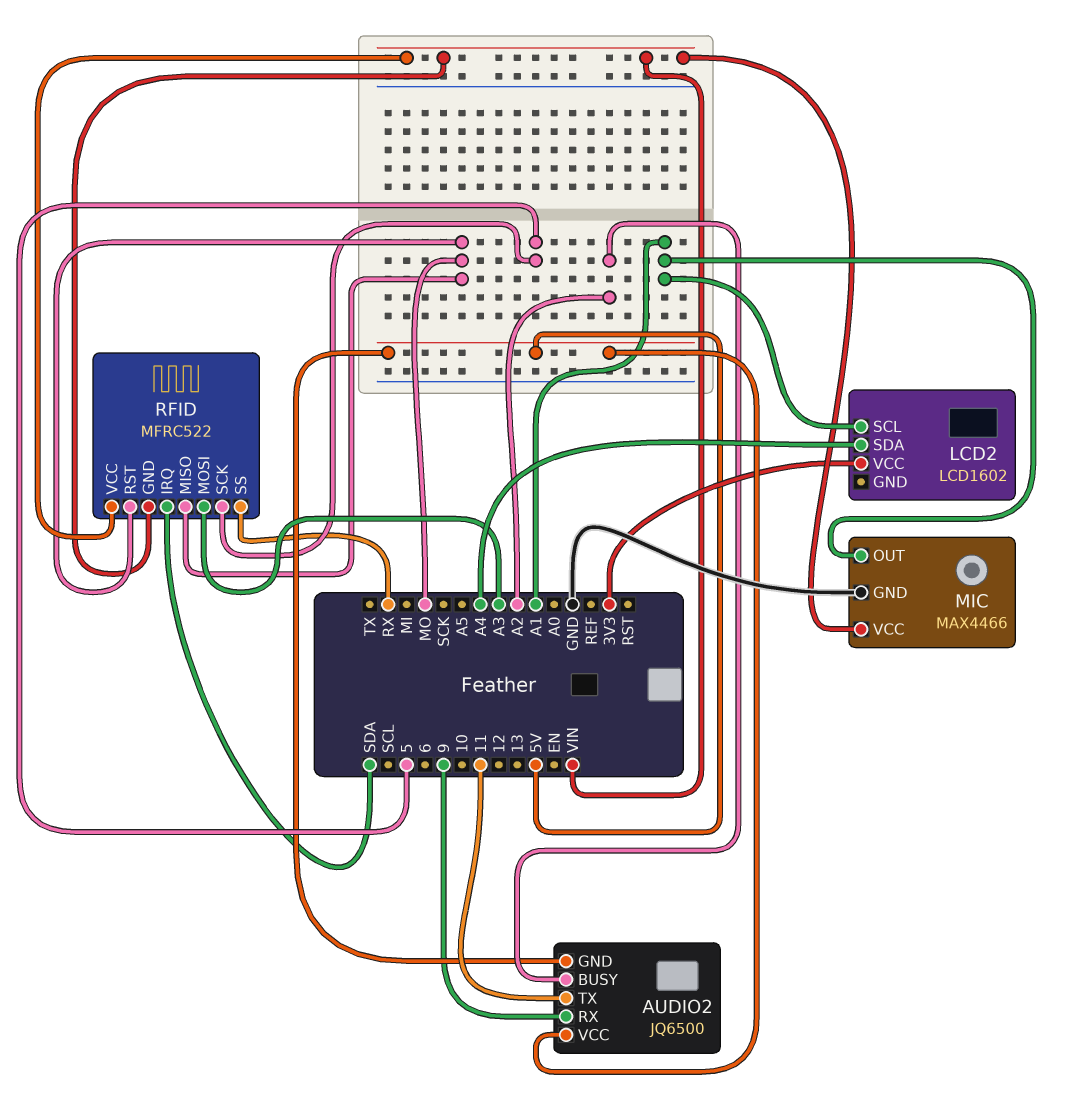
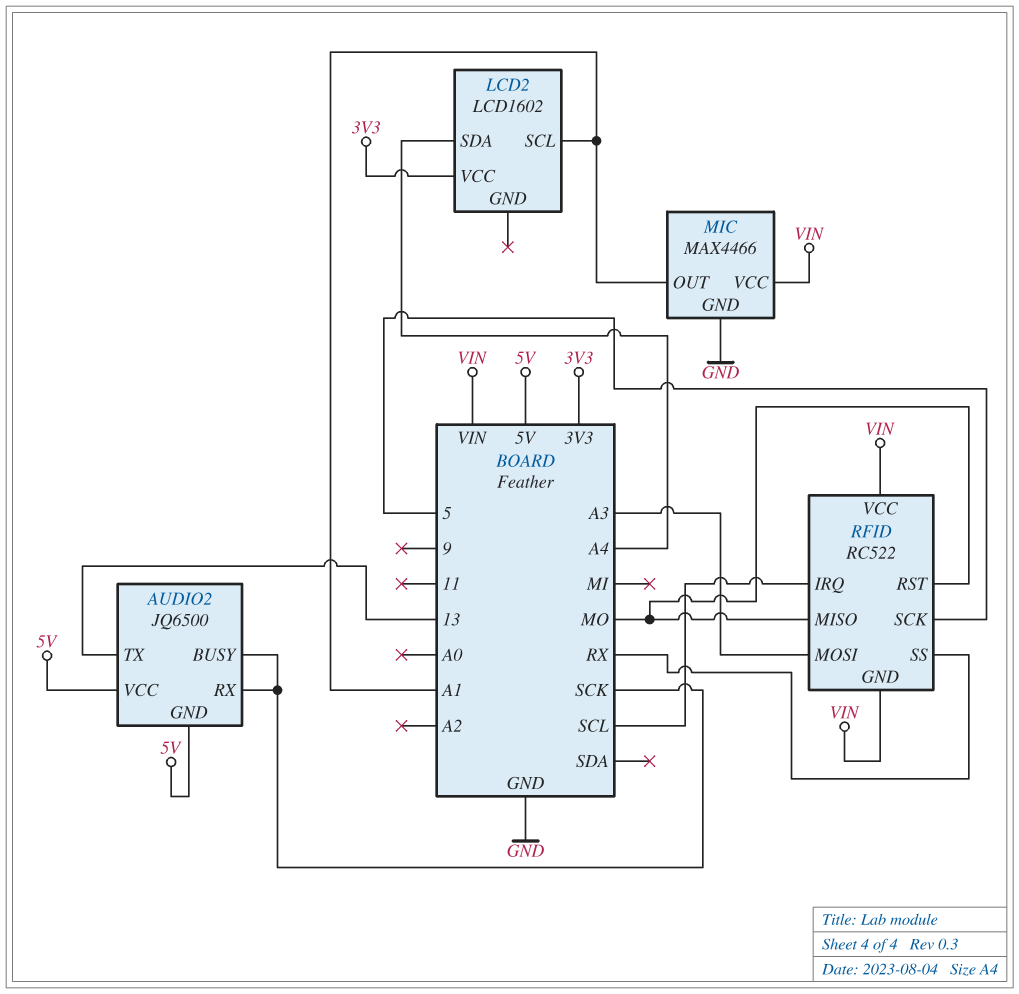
AUDIO2 pin BUSY: A2 -> SCK
AUDIO2 pin RX: 9 -> SCK
AUDIO2 pin TX: 11 -> 13
RFID: MFRC522 -> RC522
RFID pin IRQ: SDA -> SCL

